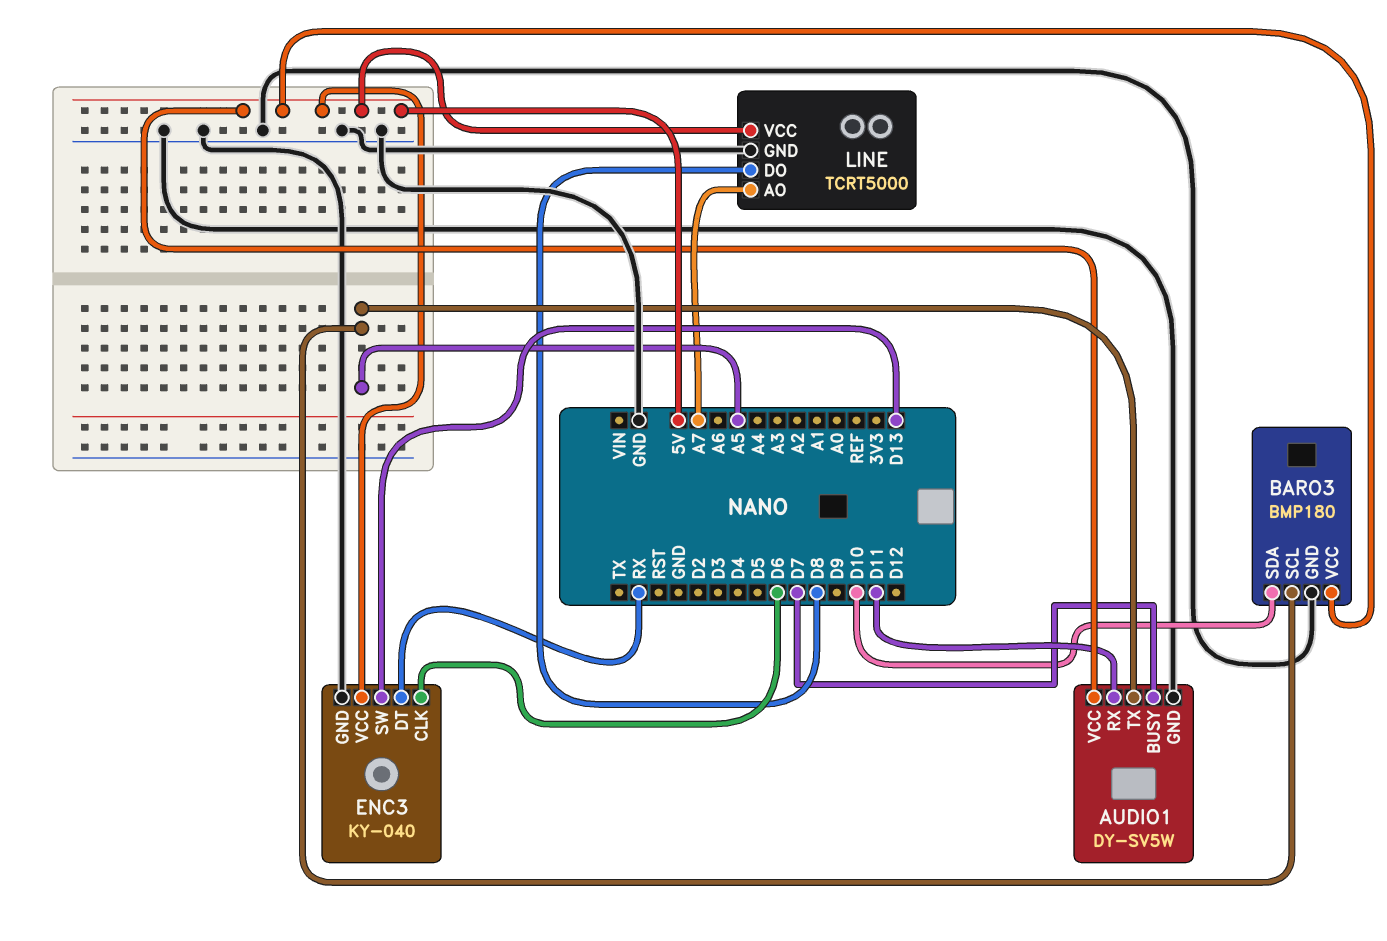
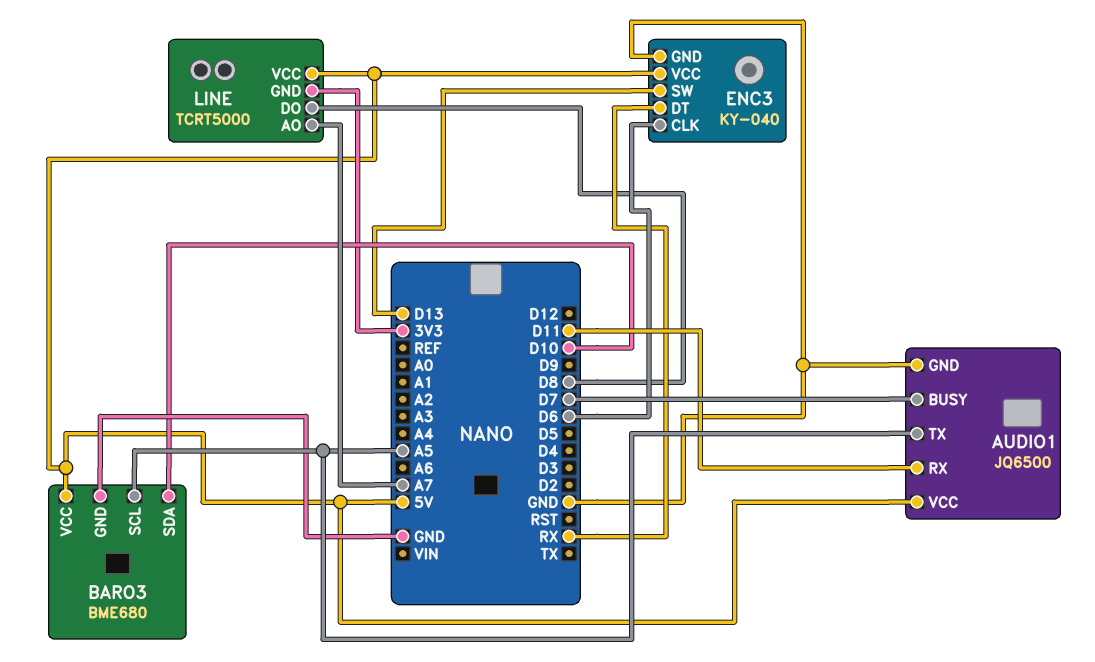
AUDIO1: DY-SV5W -> JQ6500
BARO3: BMP180 -> BME680
LINE pin GND: GND -> 3V3

